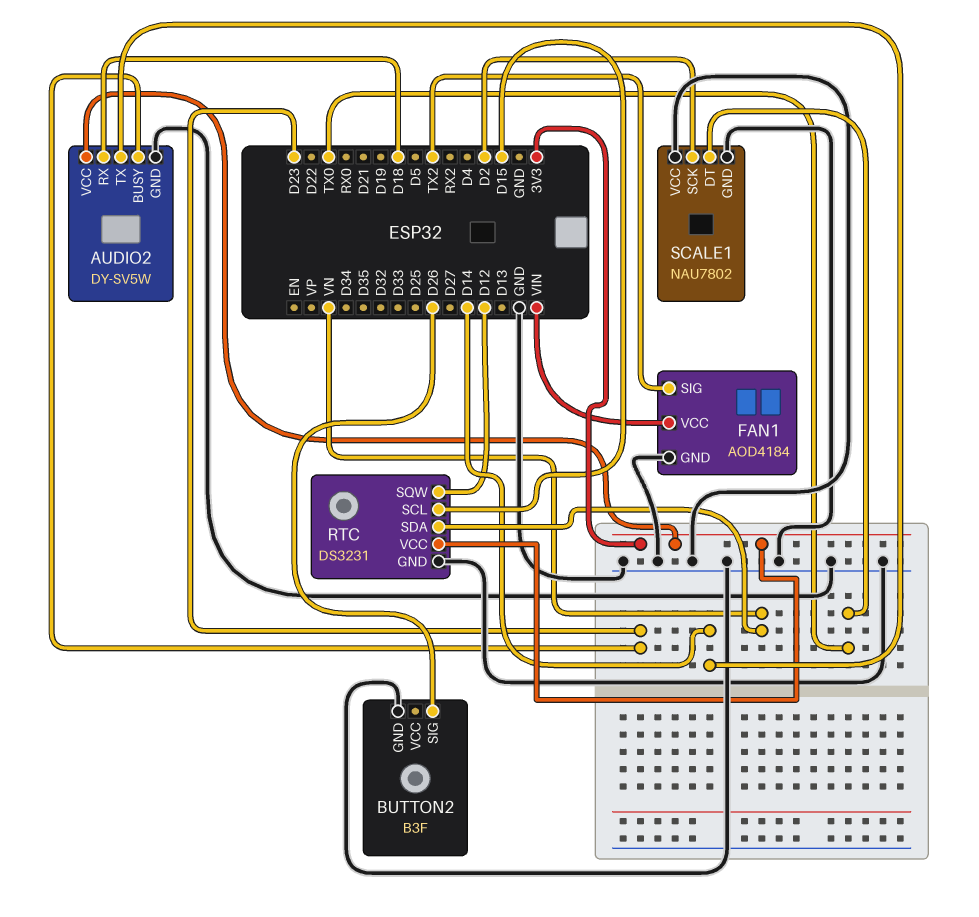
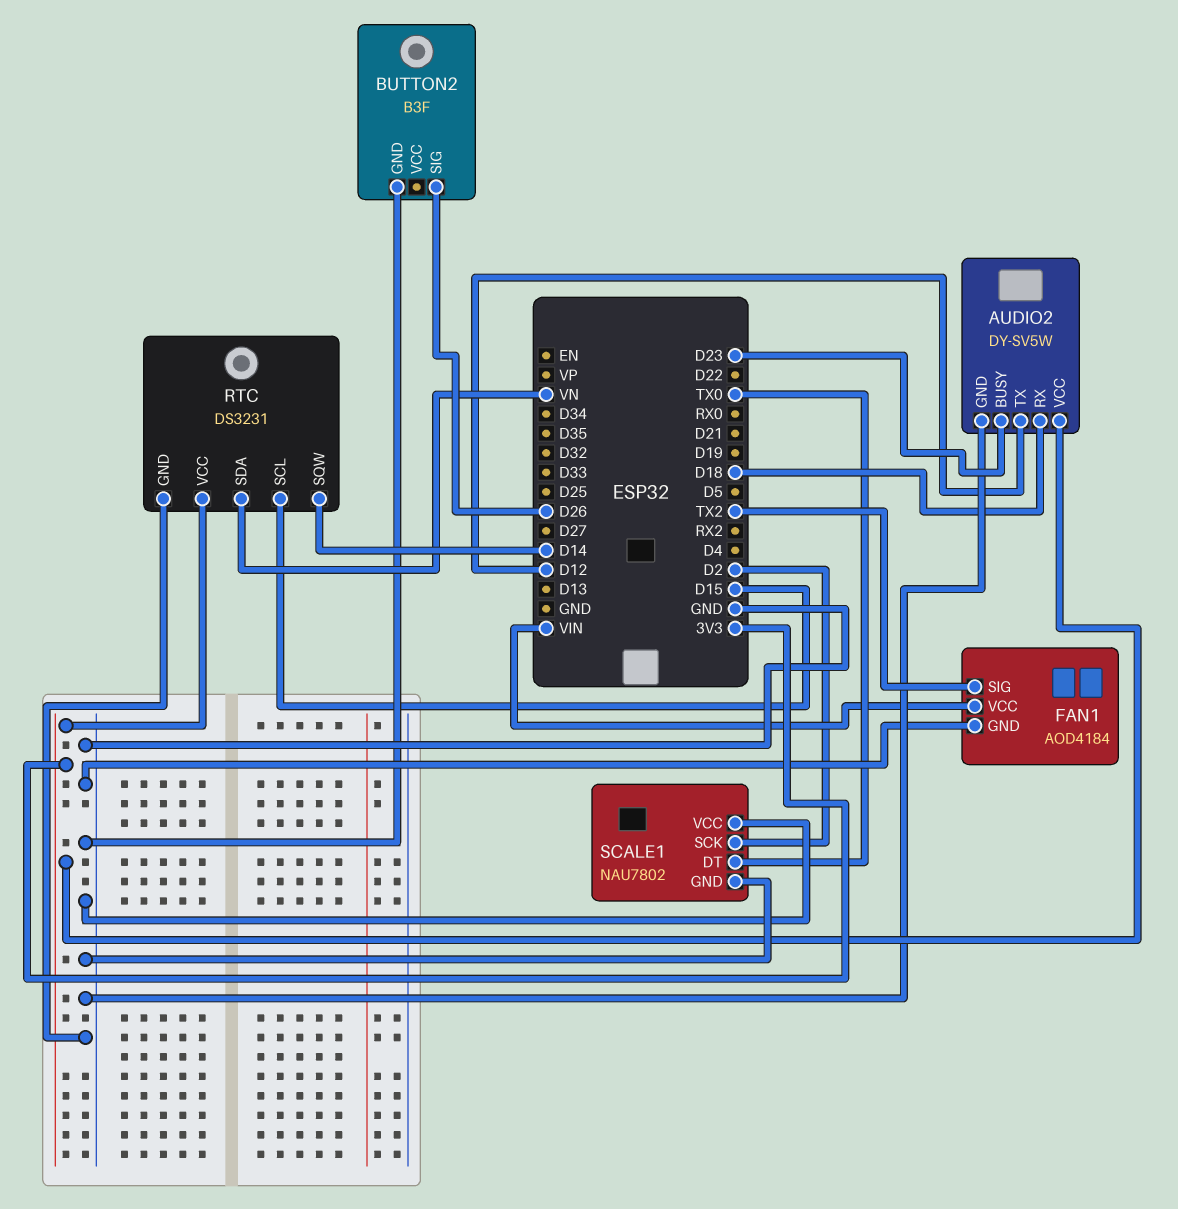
AUDIO2 pin TX: D14 -> D12
RTC pin SQW: D12 -> D14

